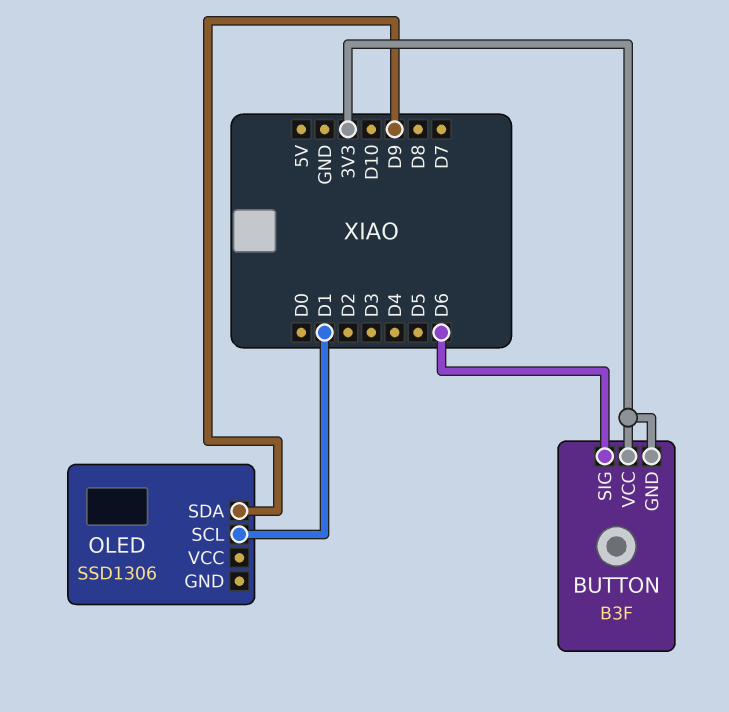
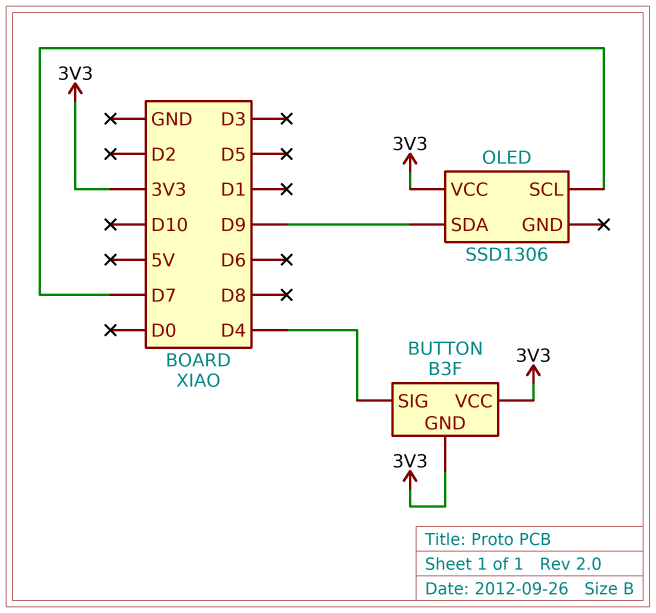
BUTTON pin SIG: D6 -> D4
OLED pin SCL: D1 -> D7
OLED pin VCC: none -> 3V3

